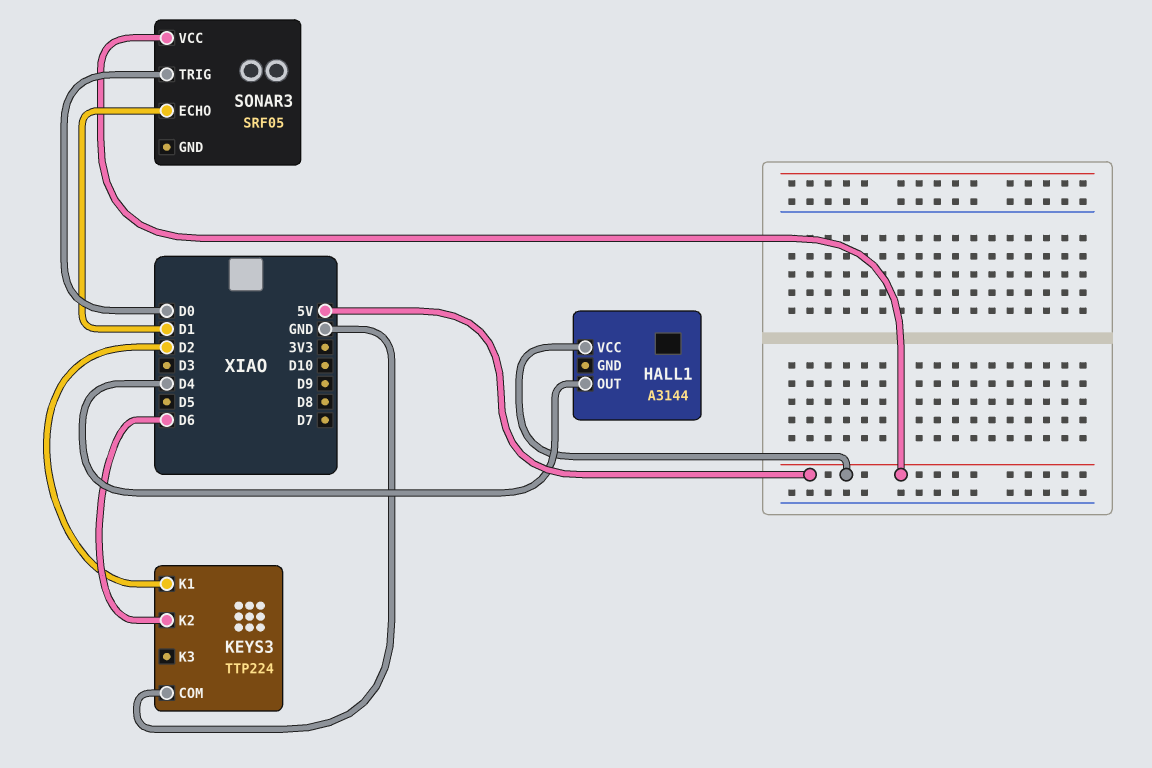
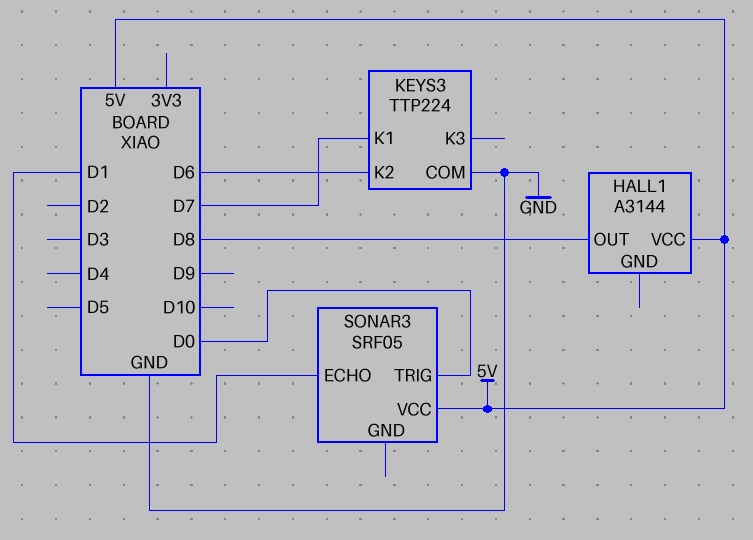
HALL1 pin OUT: D4 -> D8
KEYS3 pin K1: D2 -> D7

